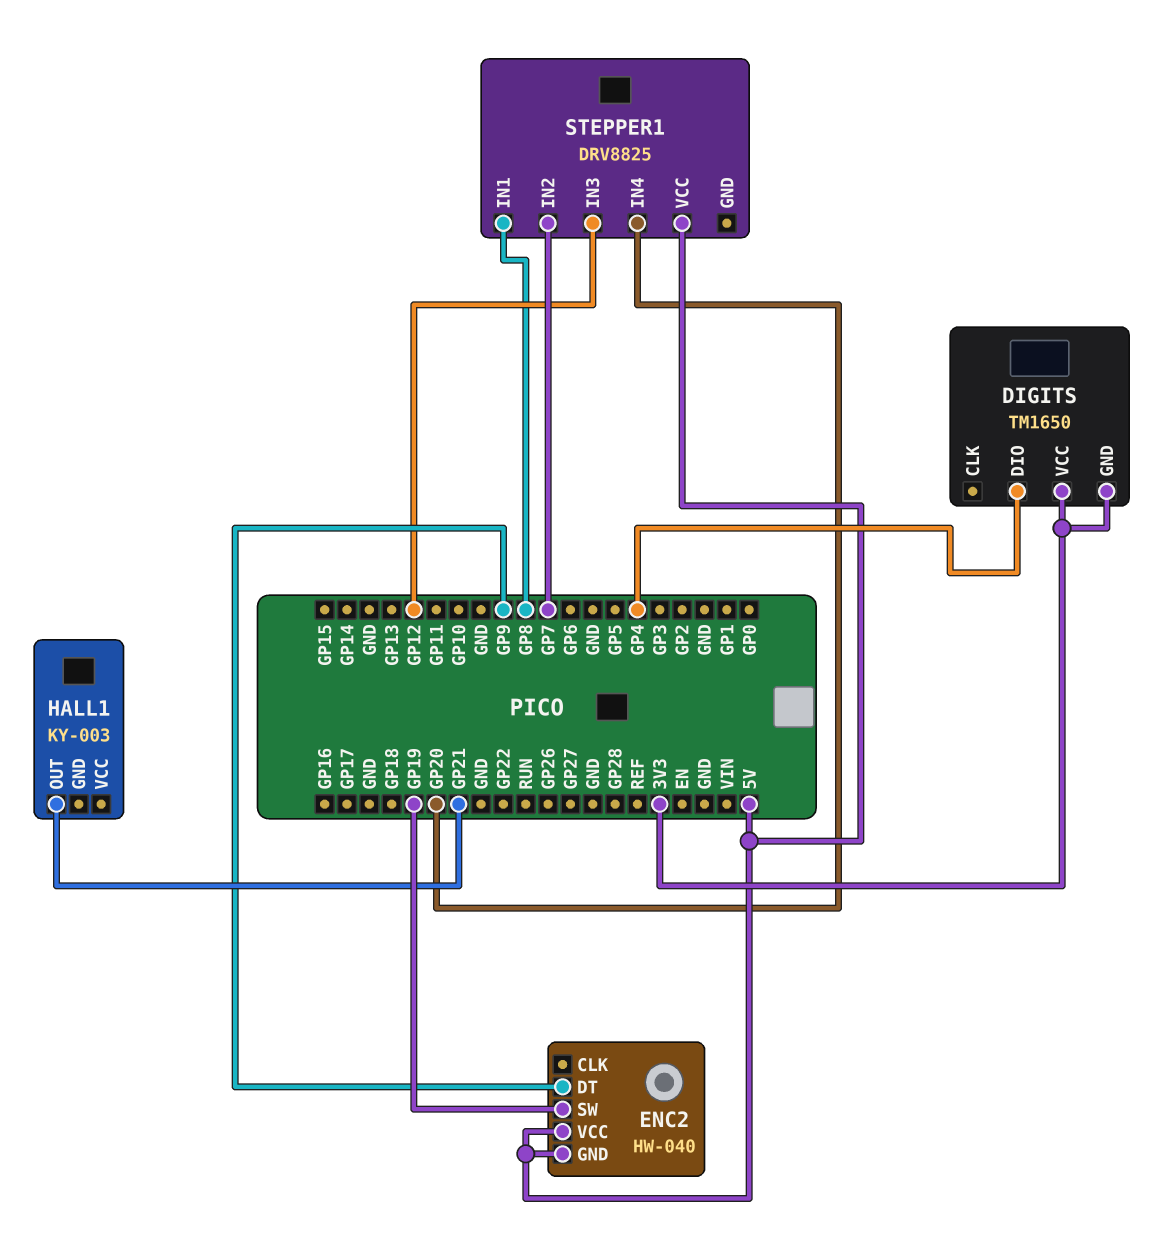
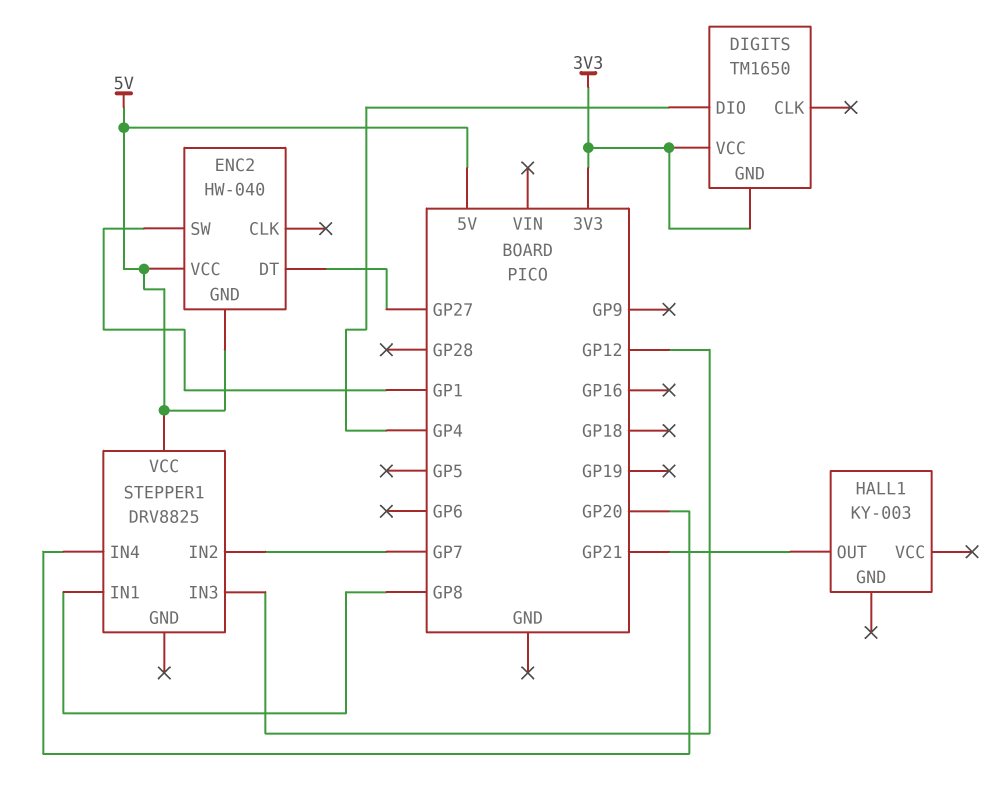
ENC2 pin DT: GP9 -> GP27
ENC2 pin SW: GP19 -> GP1

